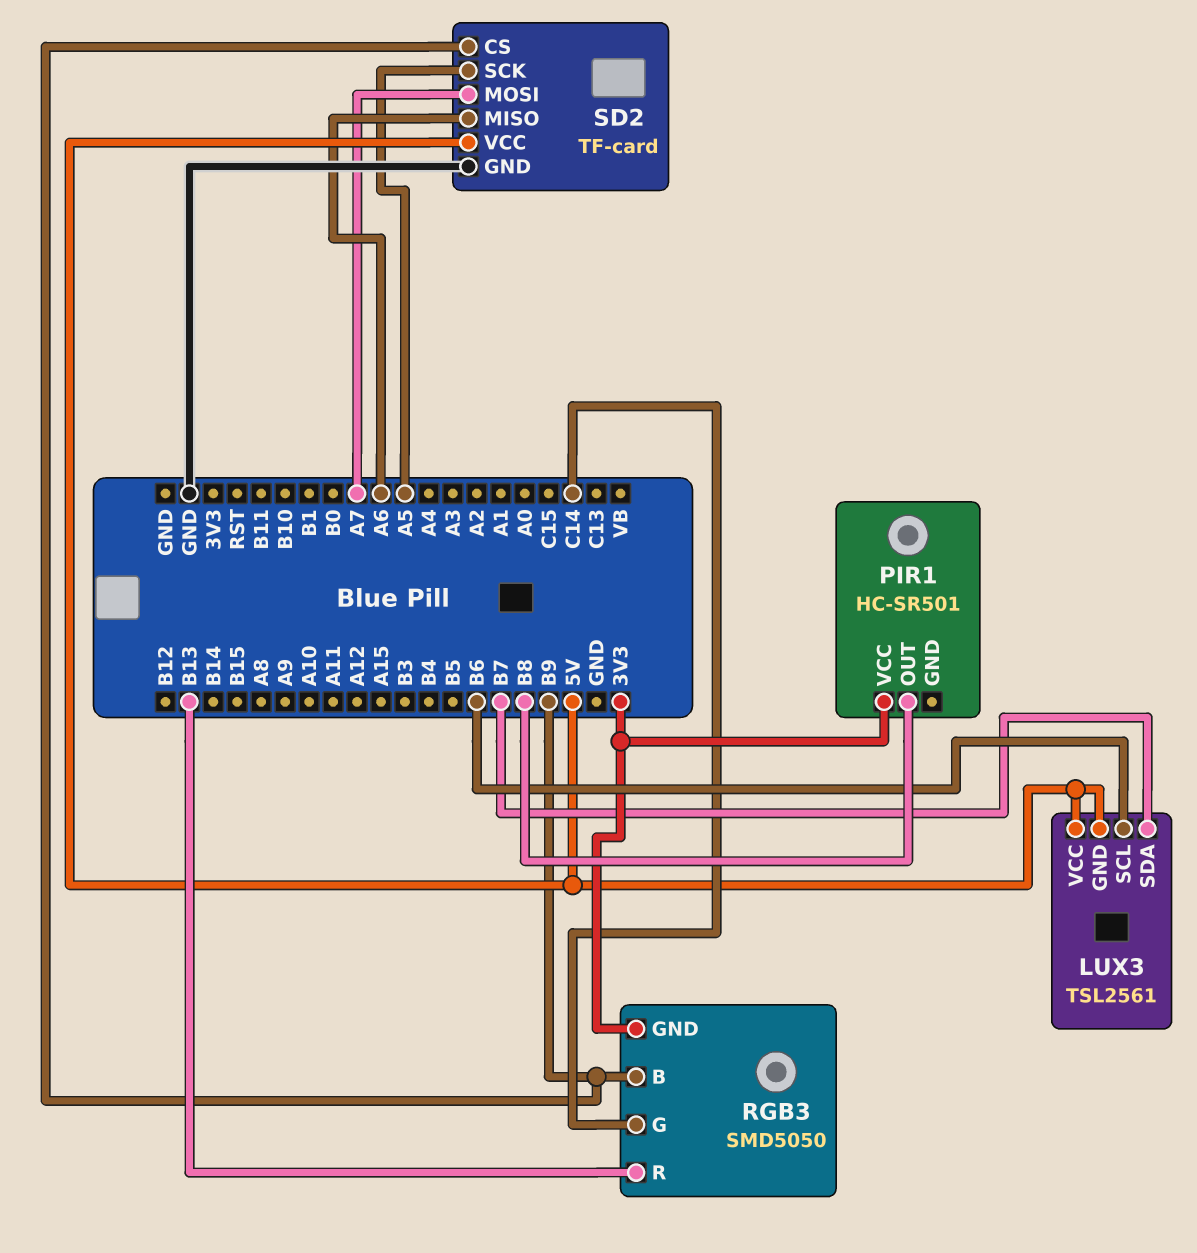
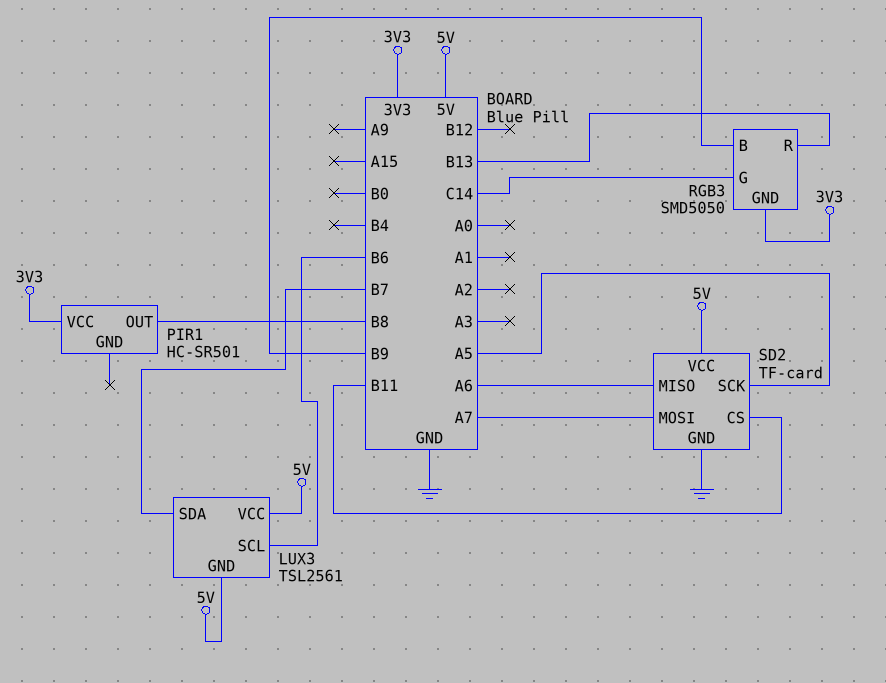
SD2 pin CS: B9 -> B11

